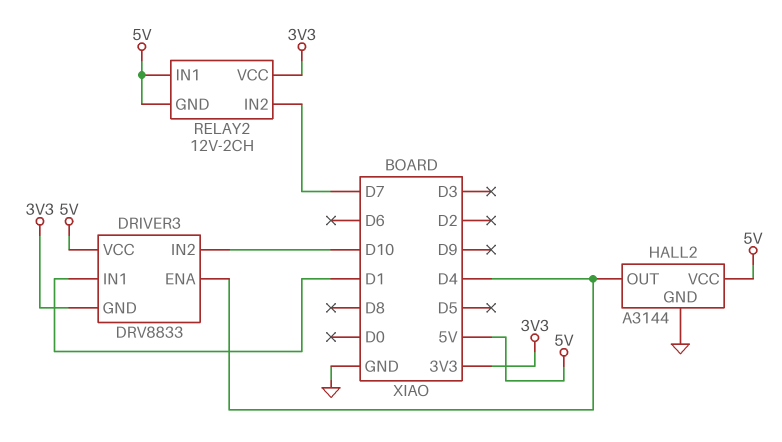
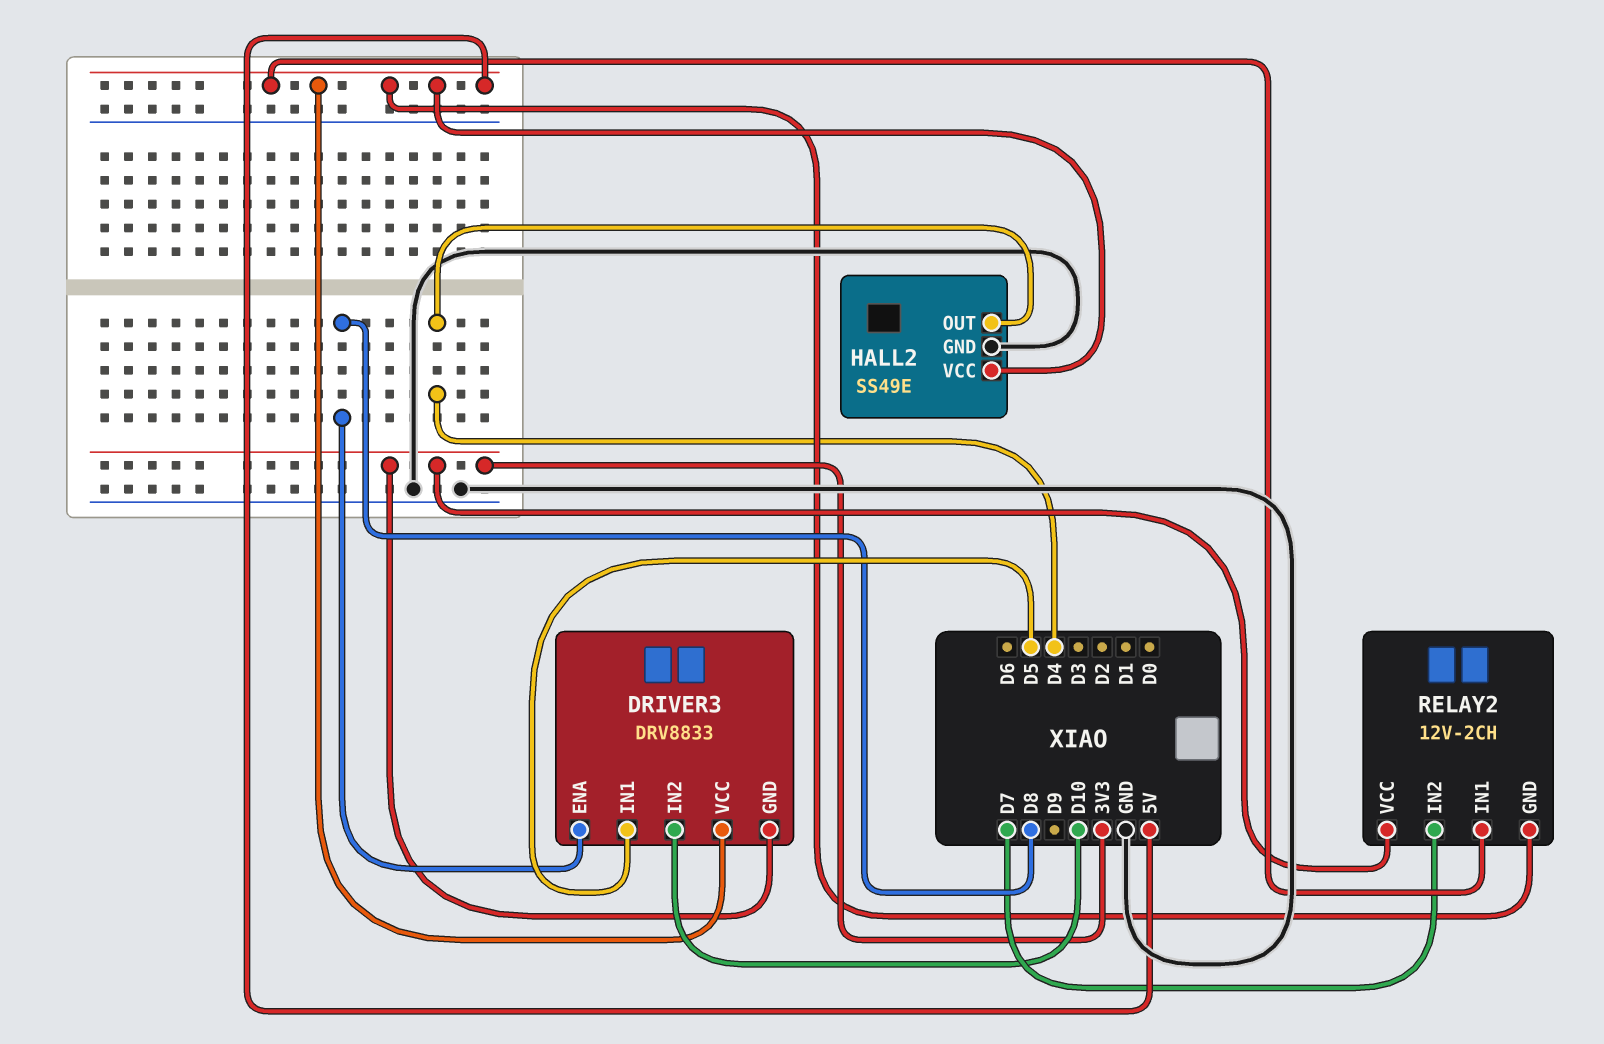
DRIVER3 pin ENA: D4 -> D8
DRIVER3 pin IN1: D1 -> D5
HALL2: A3144 -> SS49E

